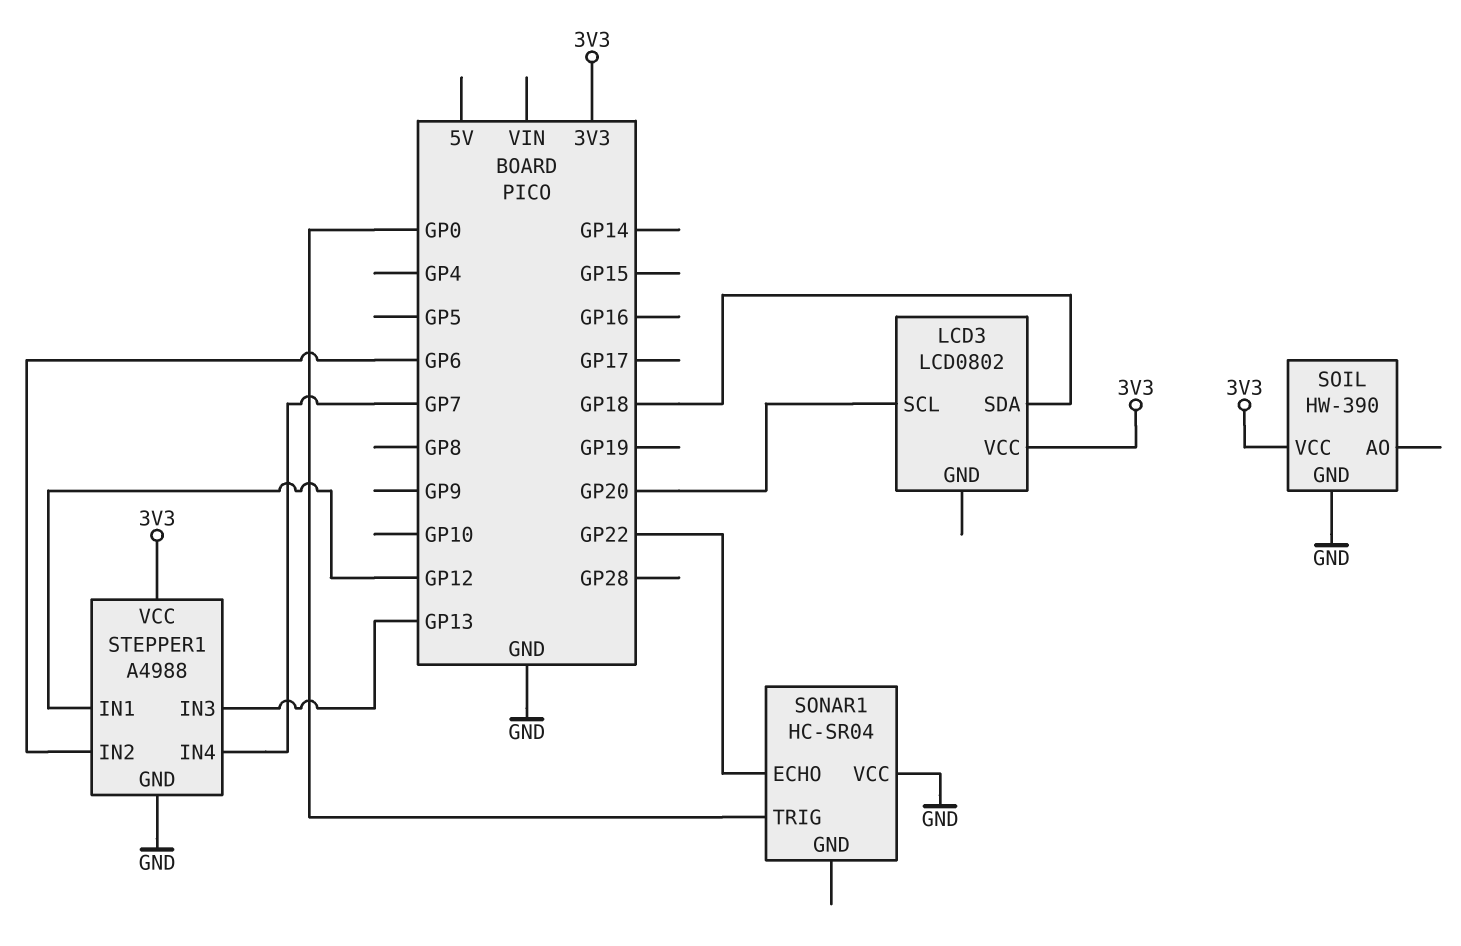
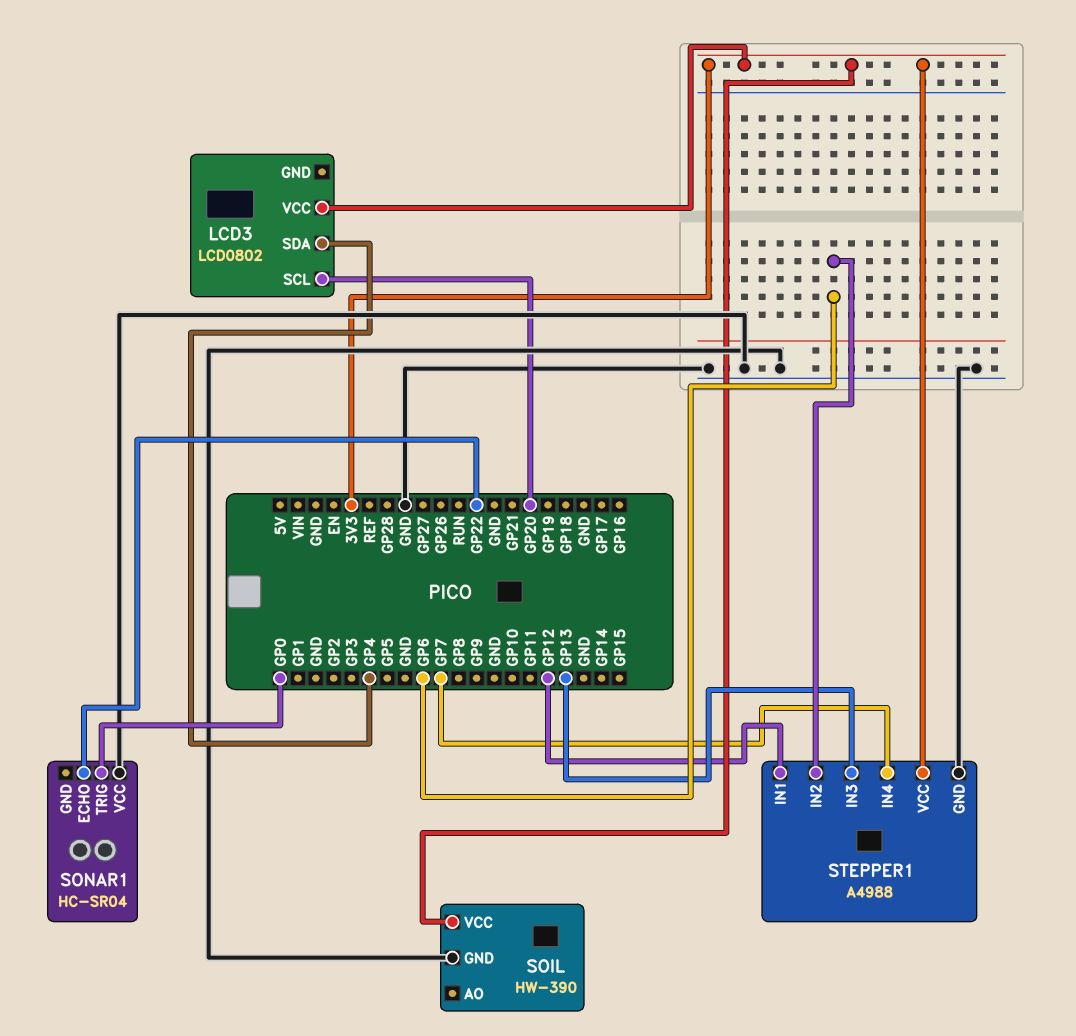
LCD3 pin SDA: GP18 -> GP4

